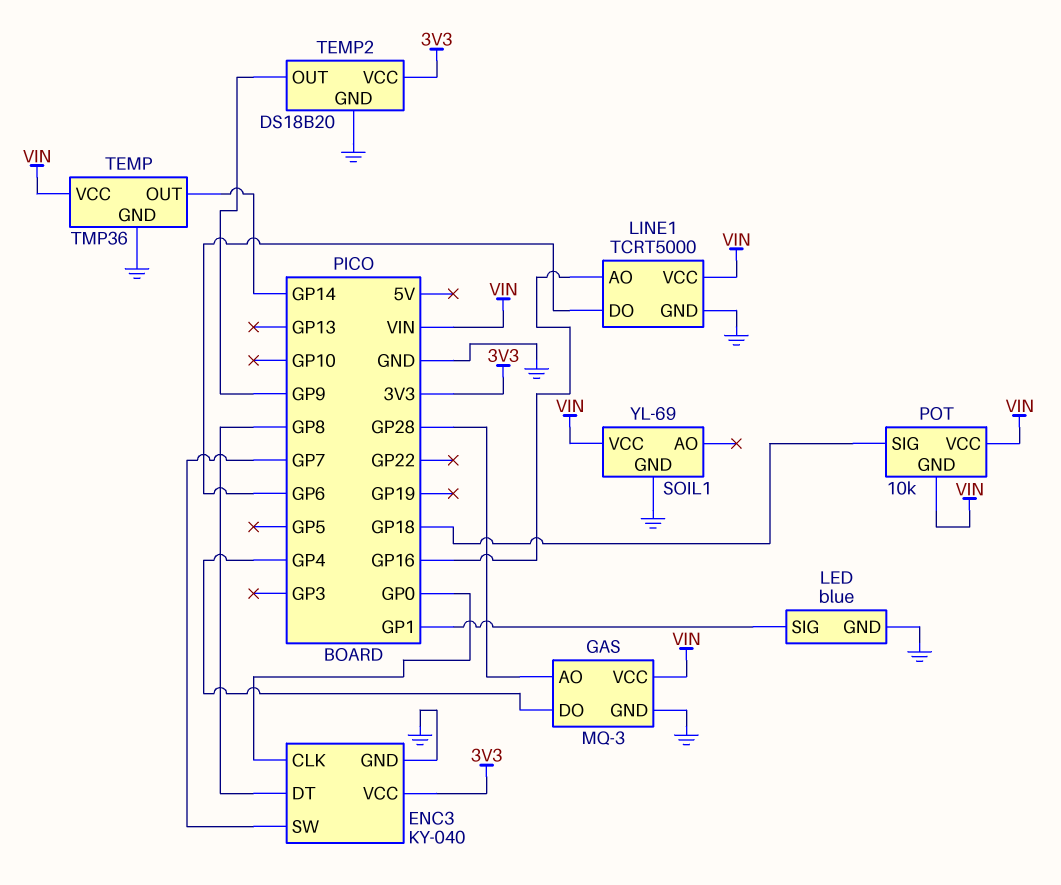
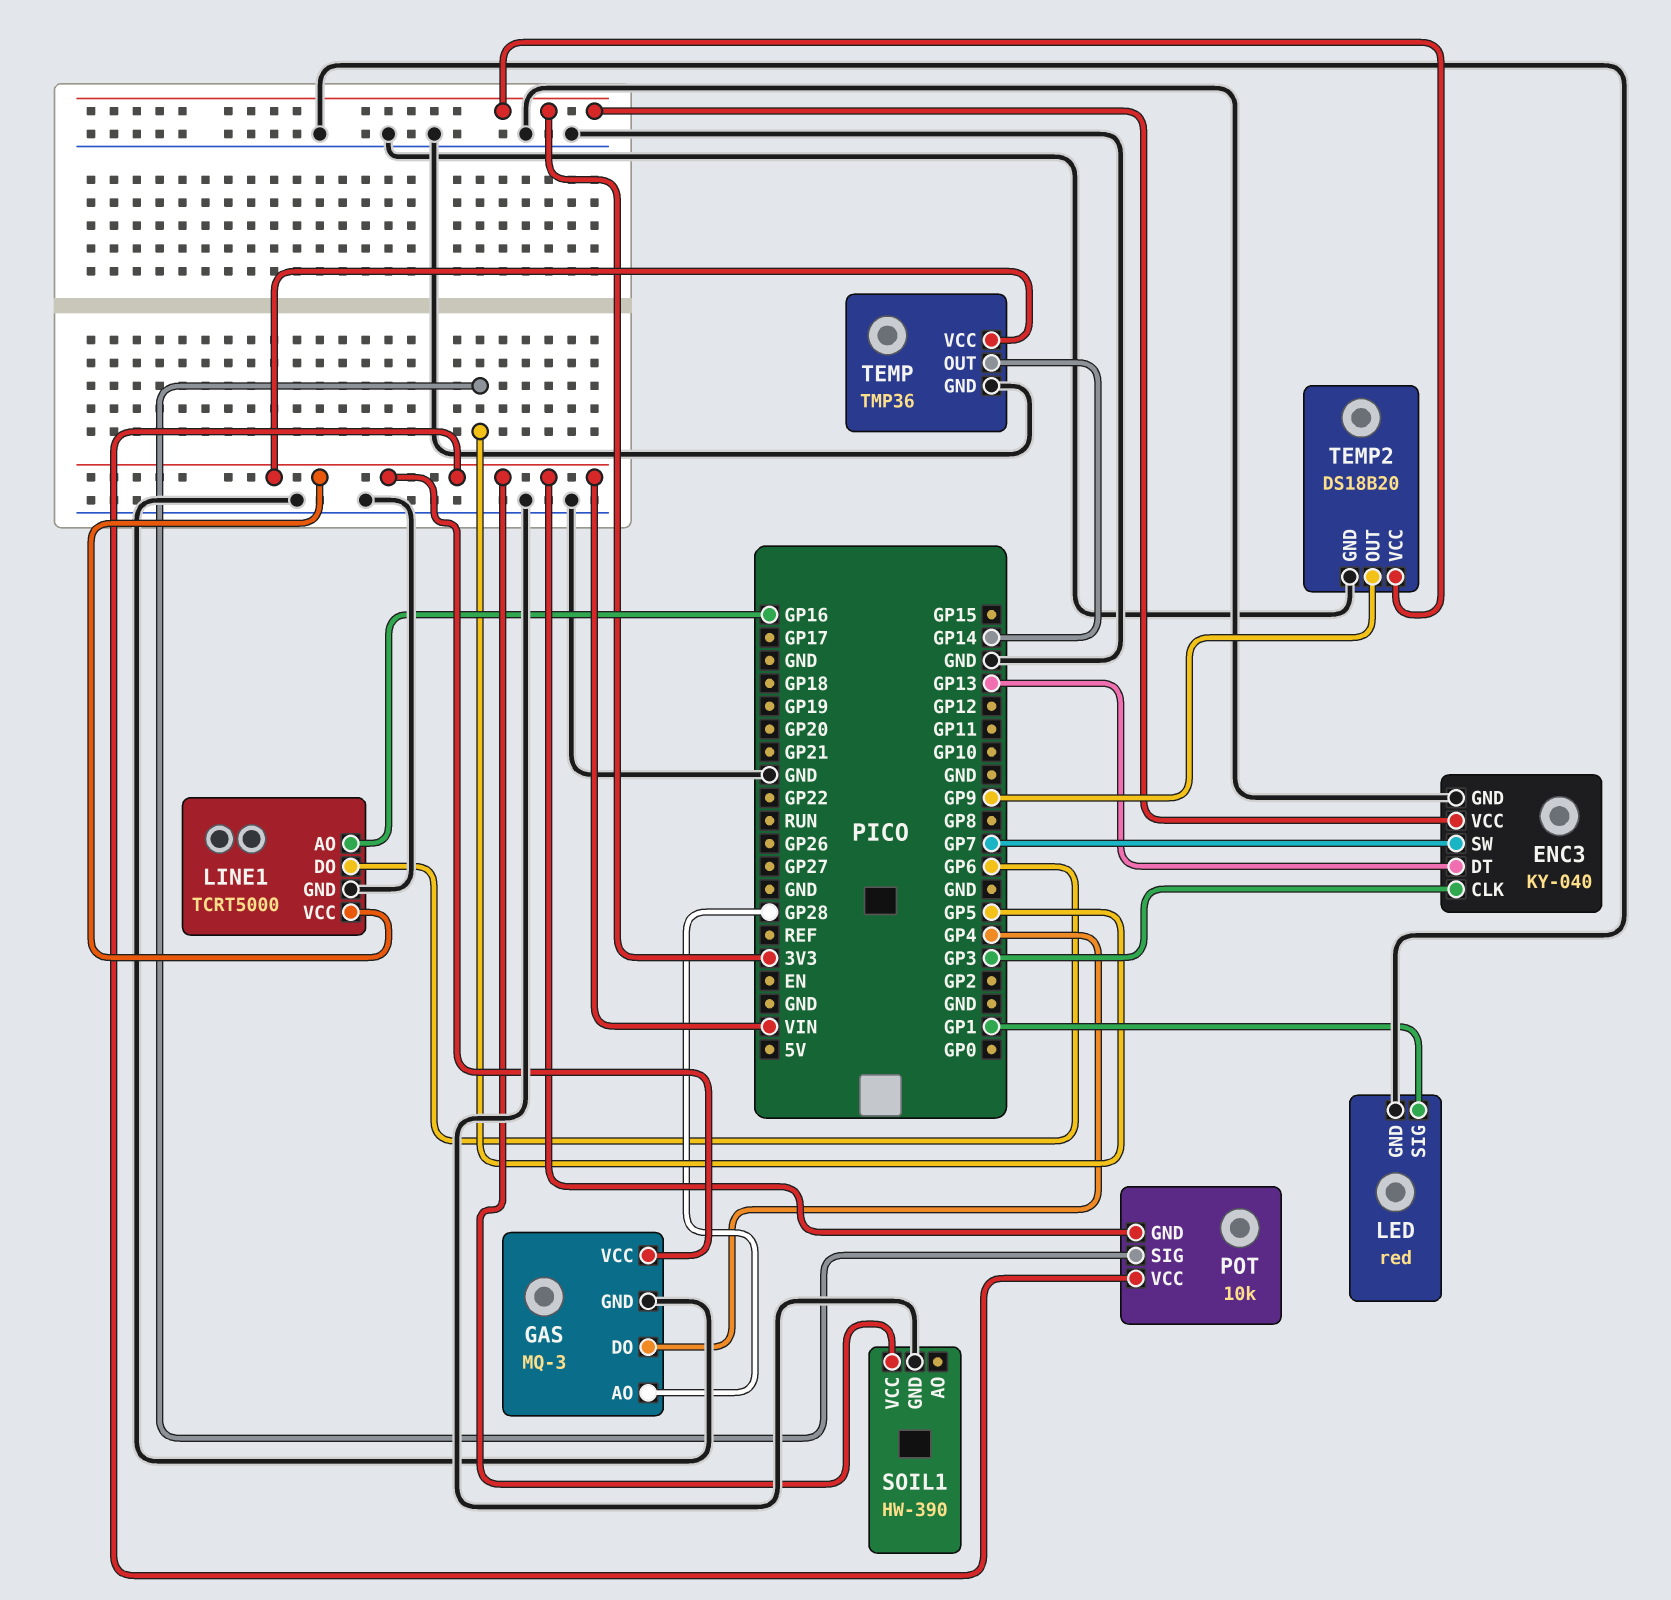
ENC3 pin CLK: GP0 -> GP3
ENC3 pin DT: GP8 -> GP13
LED: blue -> red
POT pin SIG: GP18 -> GP5
SOIL1: YL-69 -> HW-390

